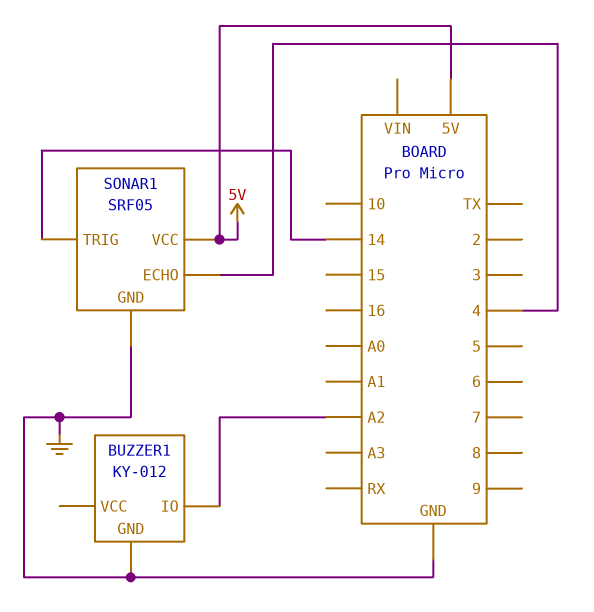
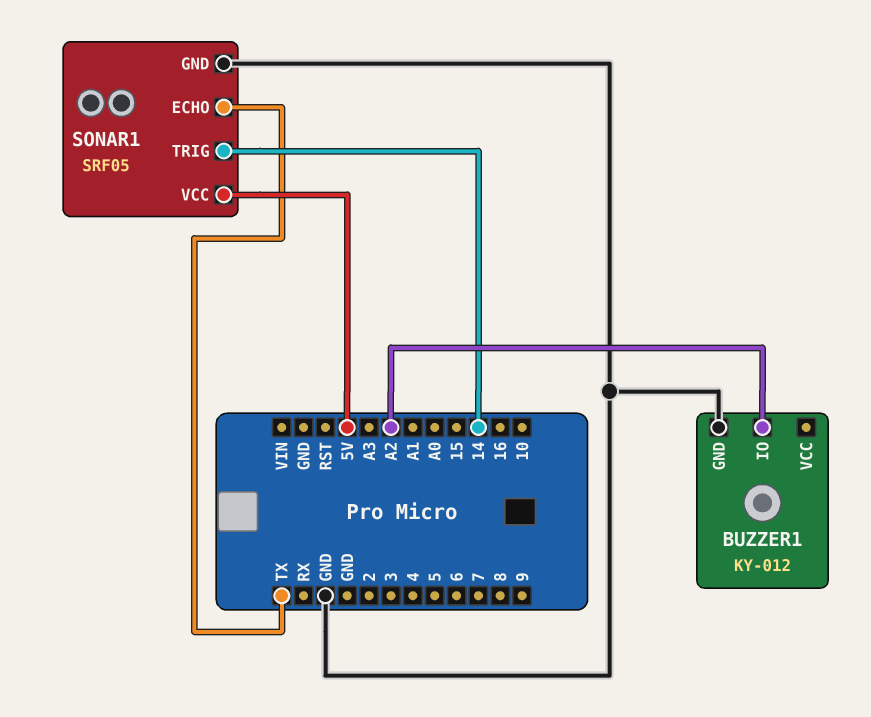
SONAR1 pin ECHO: 4 -> TX

